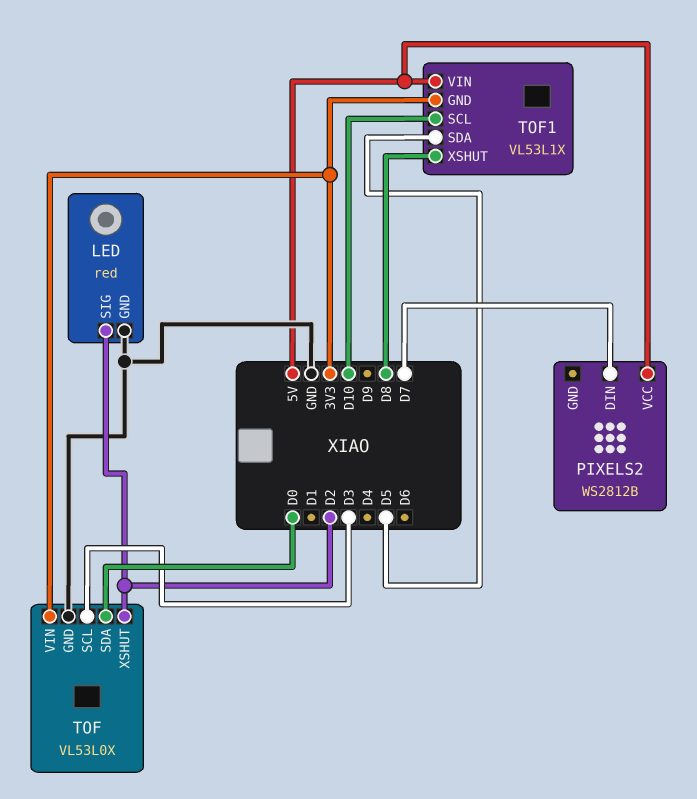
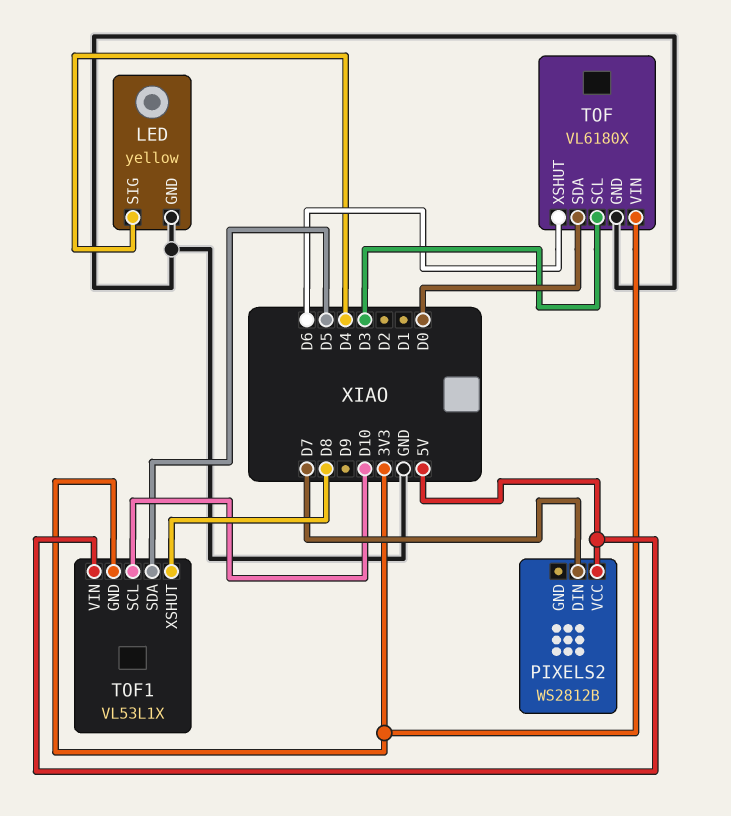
LED: red -> yellow
LED pin SIG: D2 -> D4
TOF: VL53L0X -> VL6180X
TOF pin XSHUT: D2 -> D6

